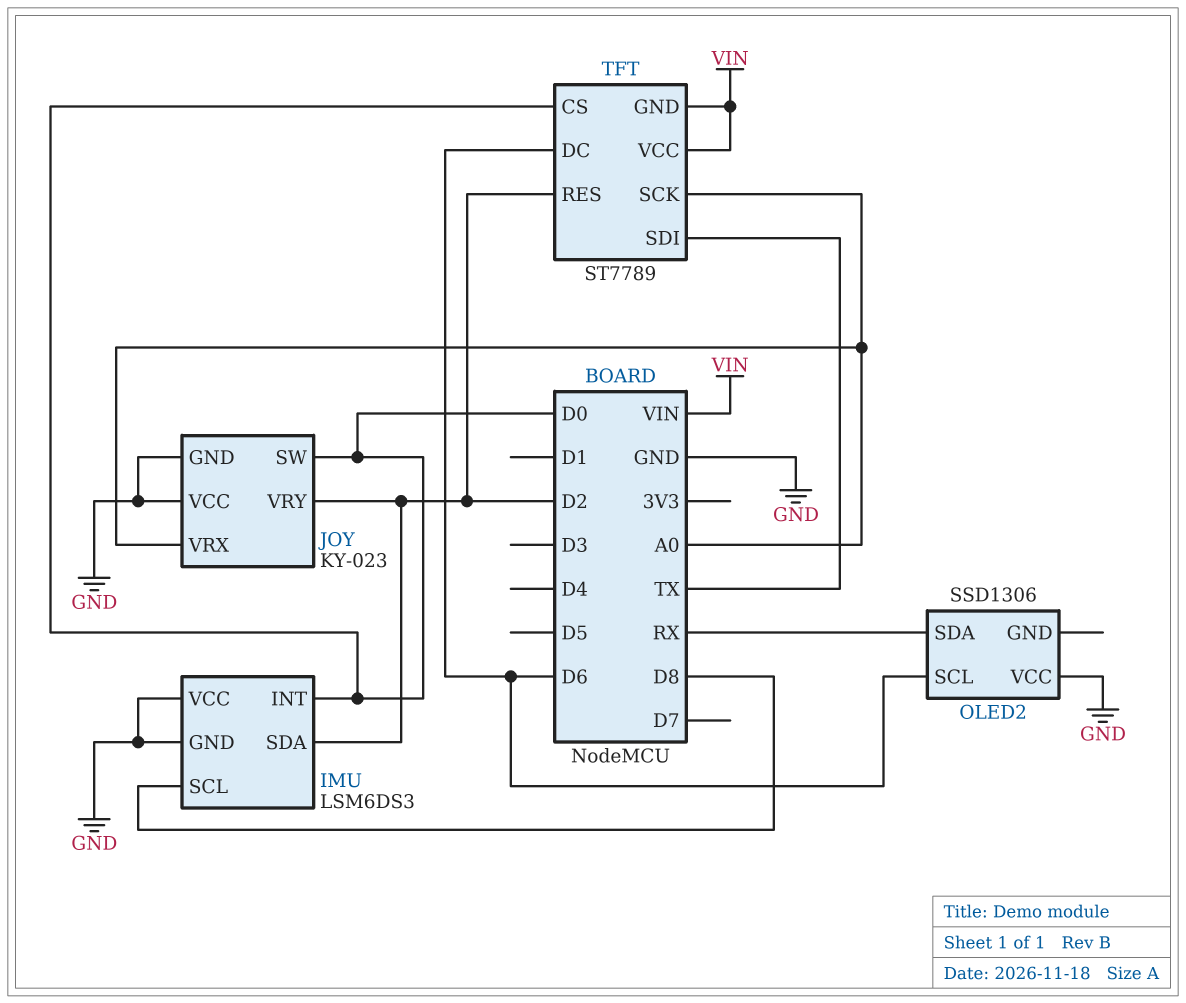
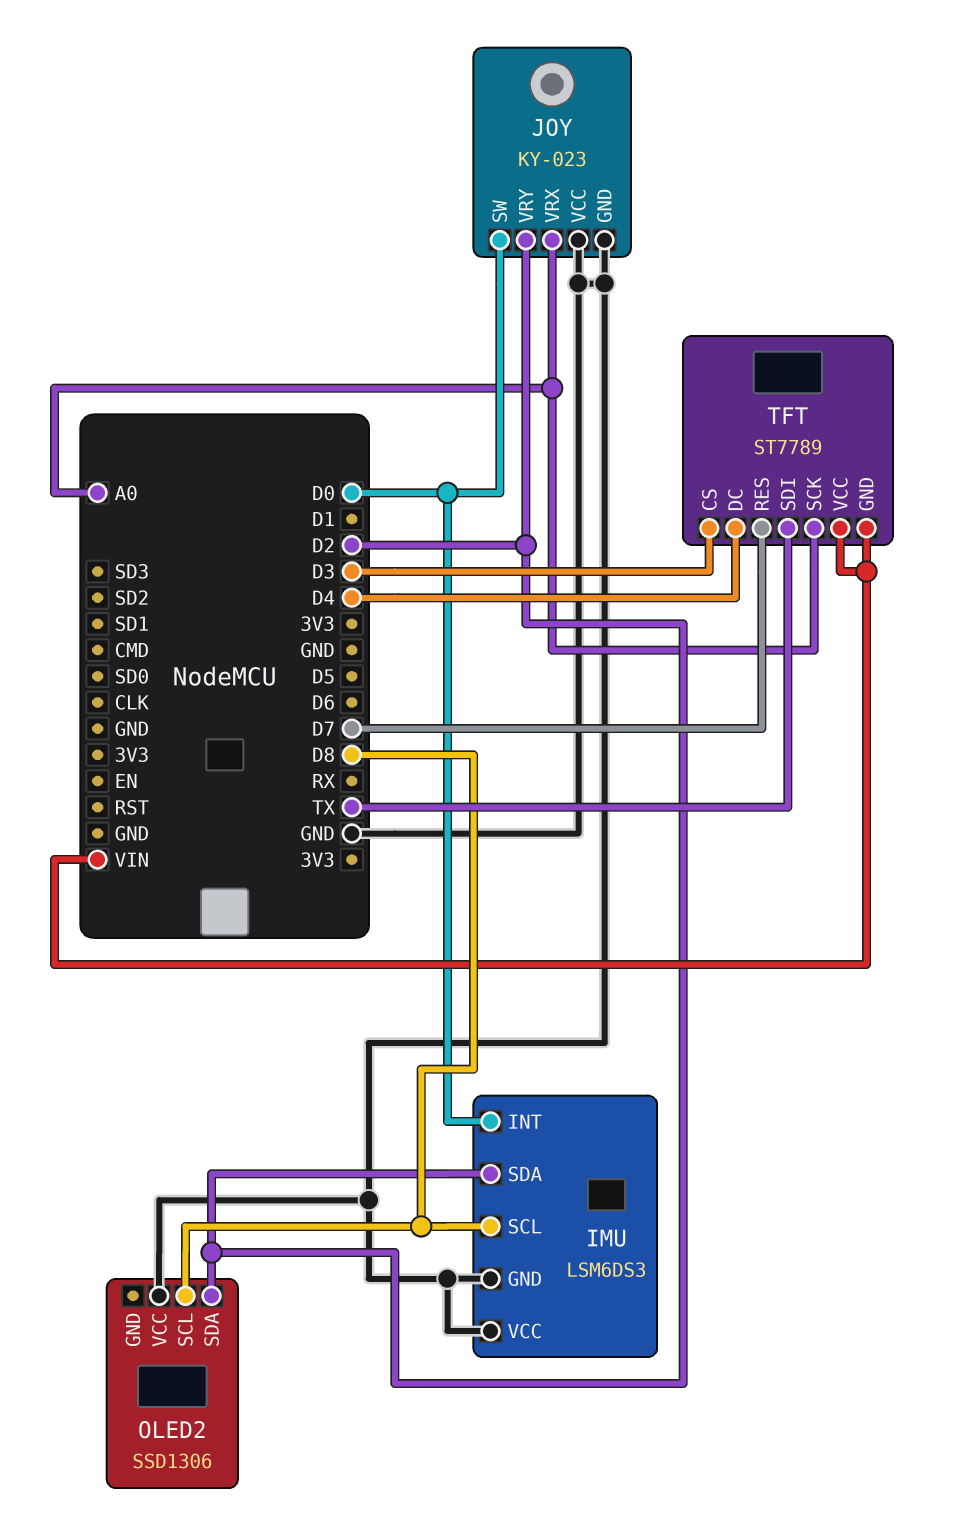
OLED2 pin SCL: D6 -> D8
OLED2 pin SDA: RX -> D2
TFT pin CS: D0 -> D3
TFT pin DC: D6 -> D4
TFT pin RES: D2 -> D7

